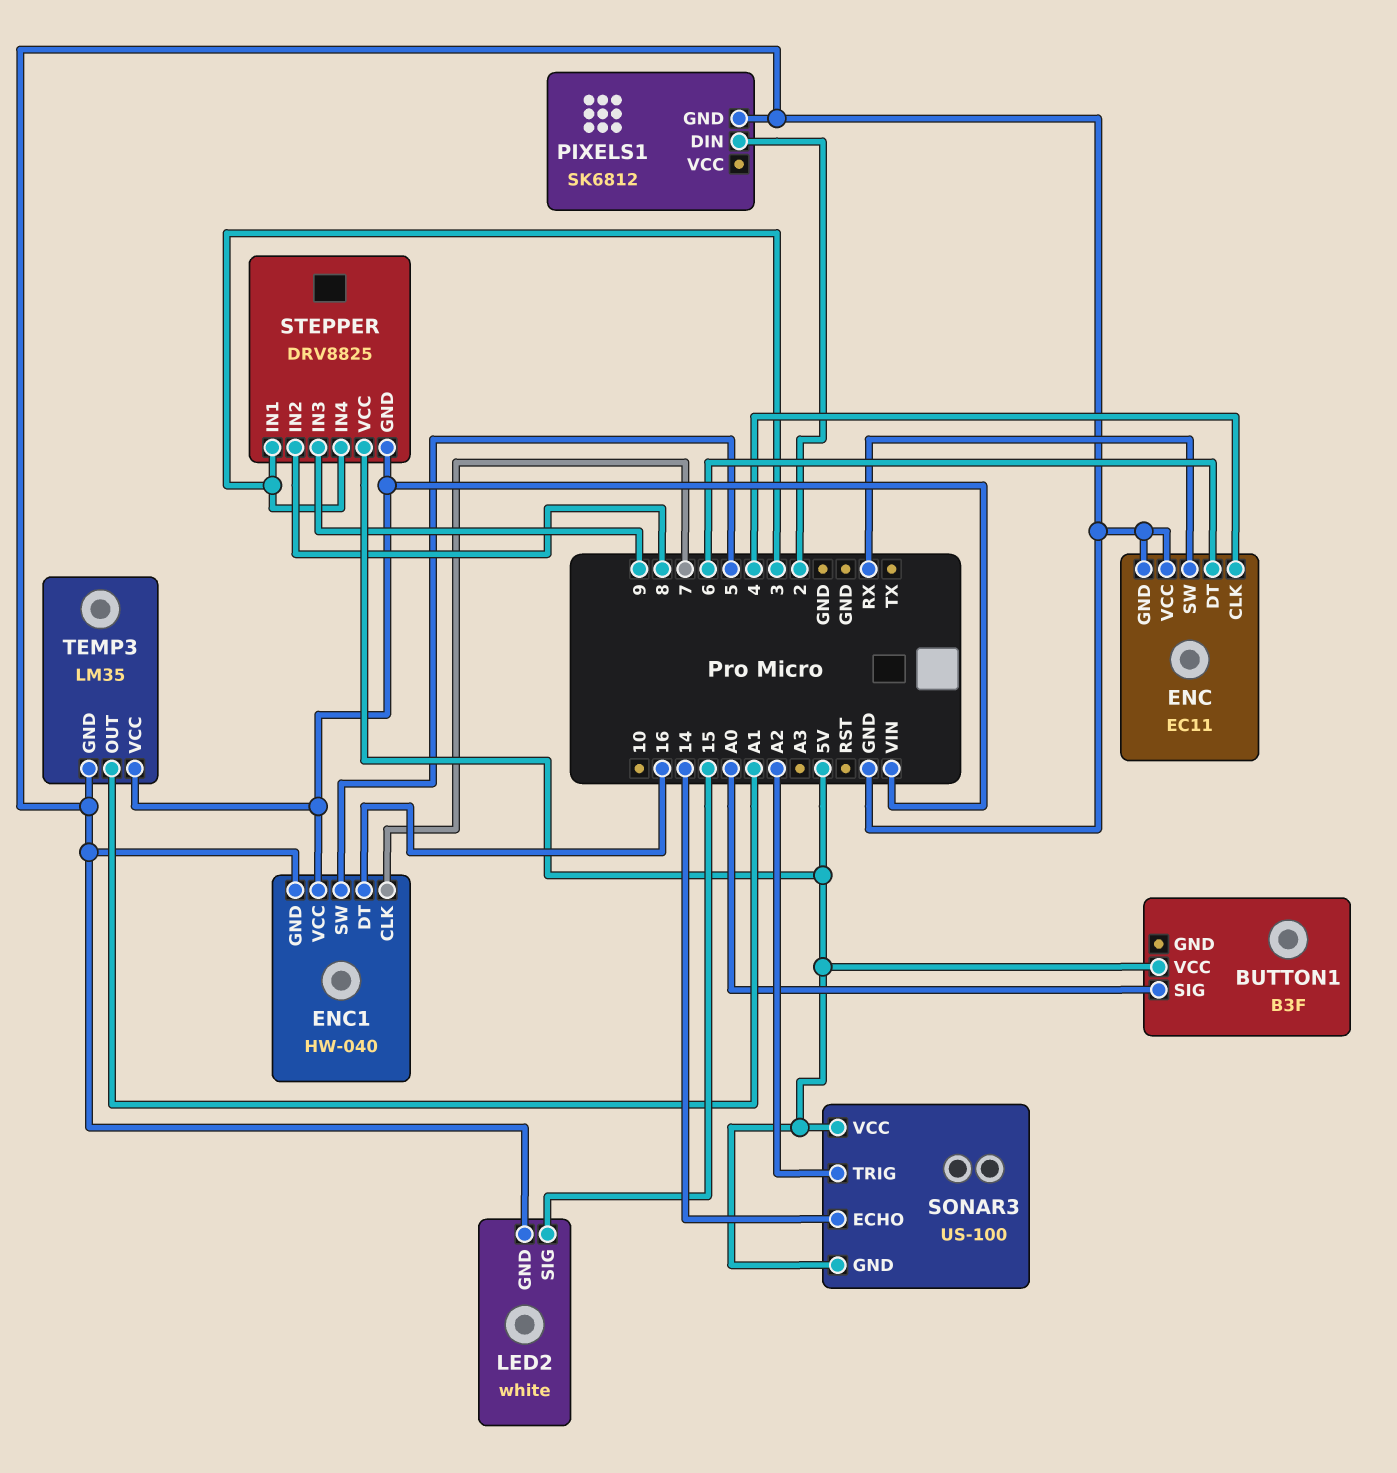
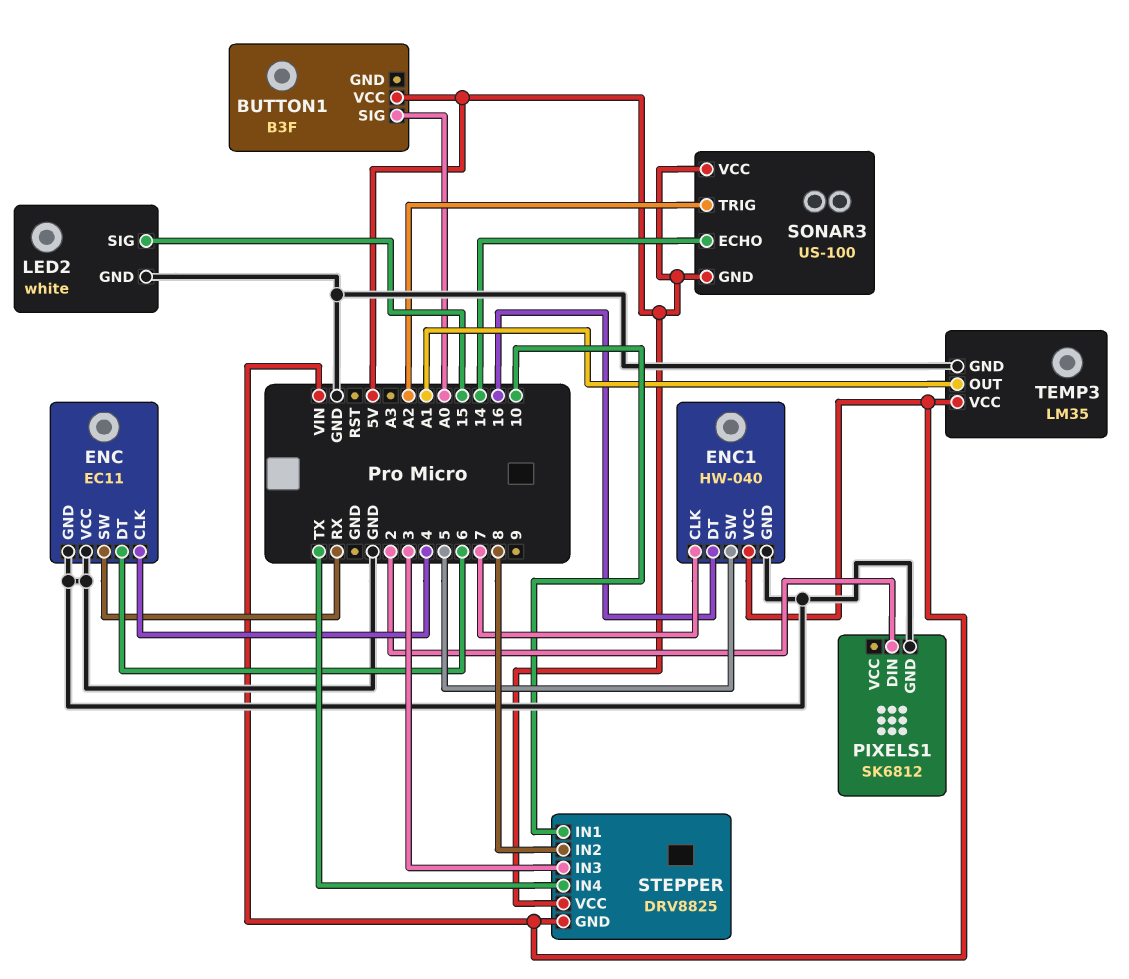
STEPPER pin IN1: 3 -> 10
STEPPER pin IN3: 9 -> 3
STEPPER pin IN4: 3 -> TX

